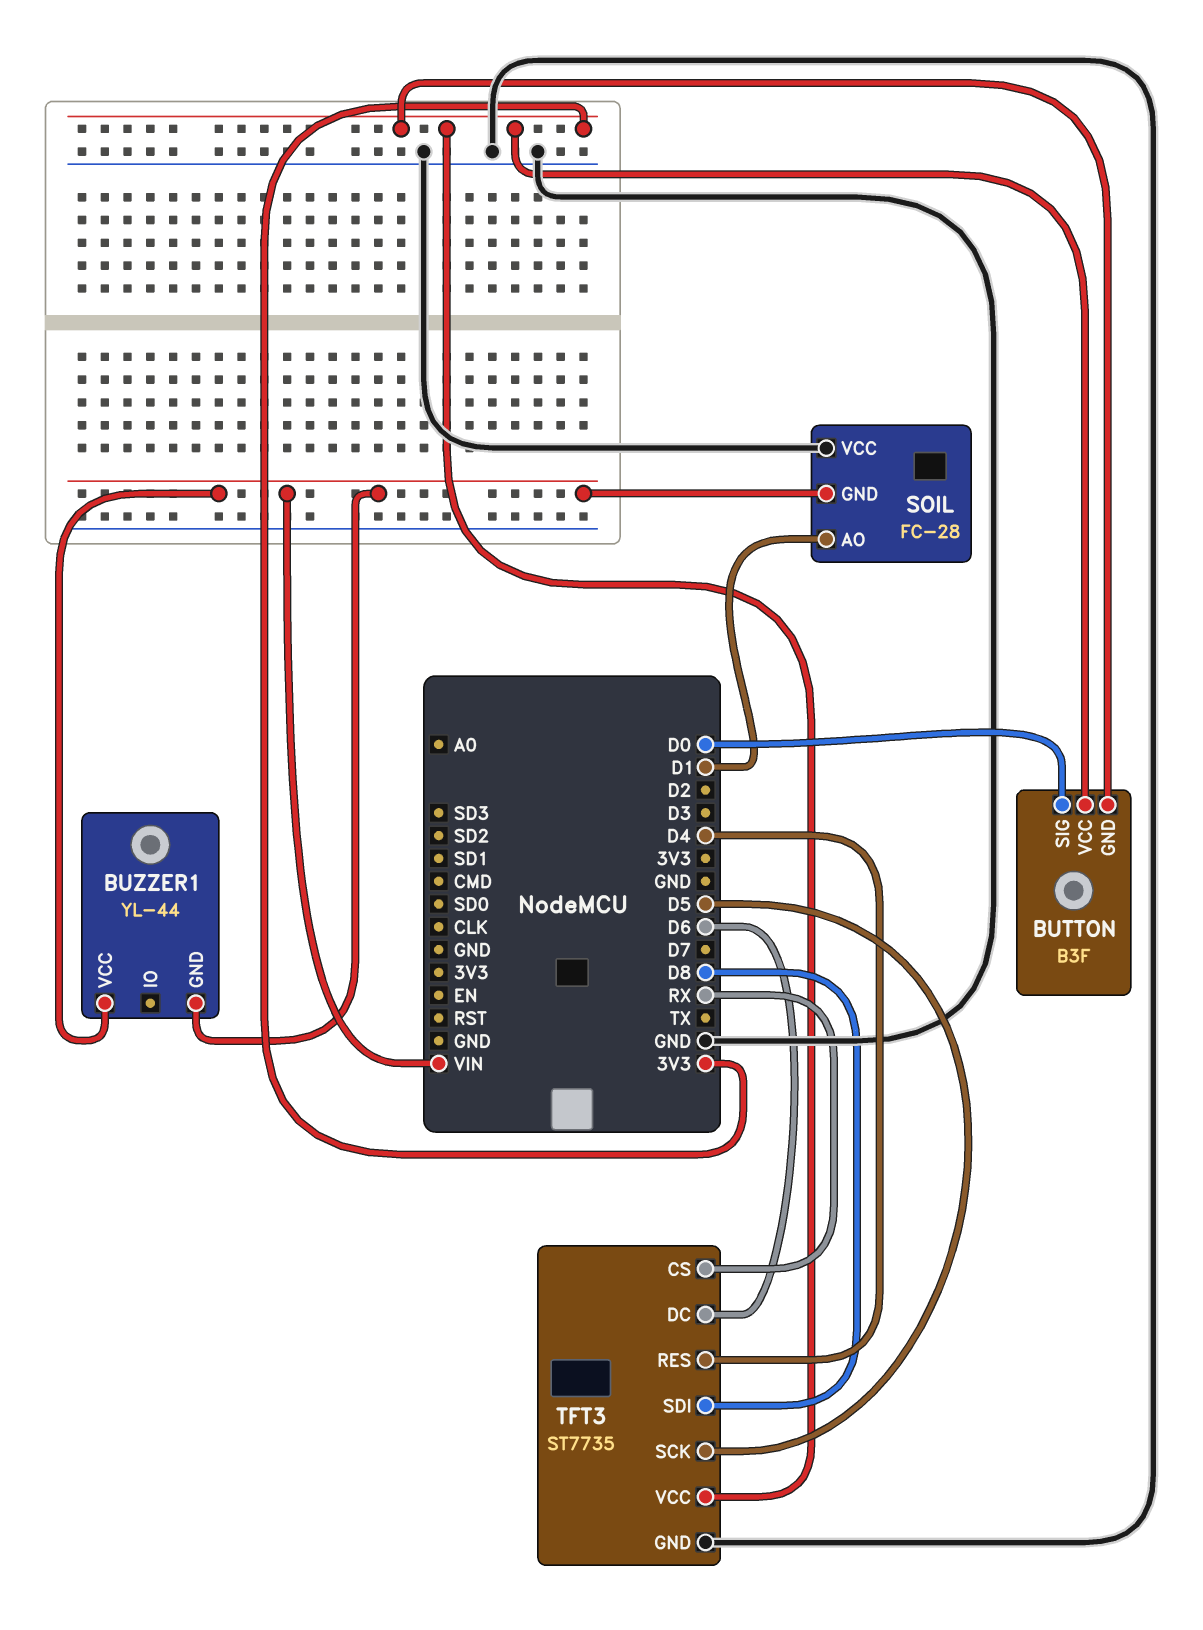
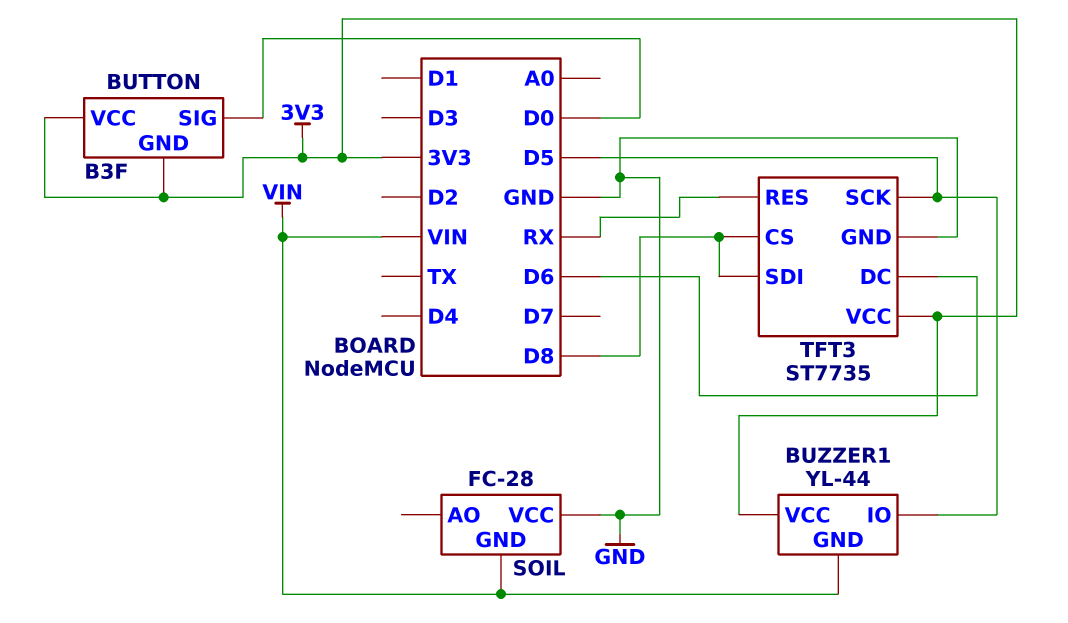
BUZZER1 pin IO: none -> D5
BUZZER1 pin VCC: VIN -> 3V3
SOIL pin AO: D1 -> none
TFT3 pin CS: RX -> D8
TFT3 pin RES: D4 -> RX

